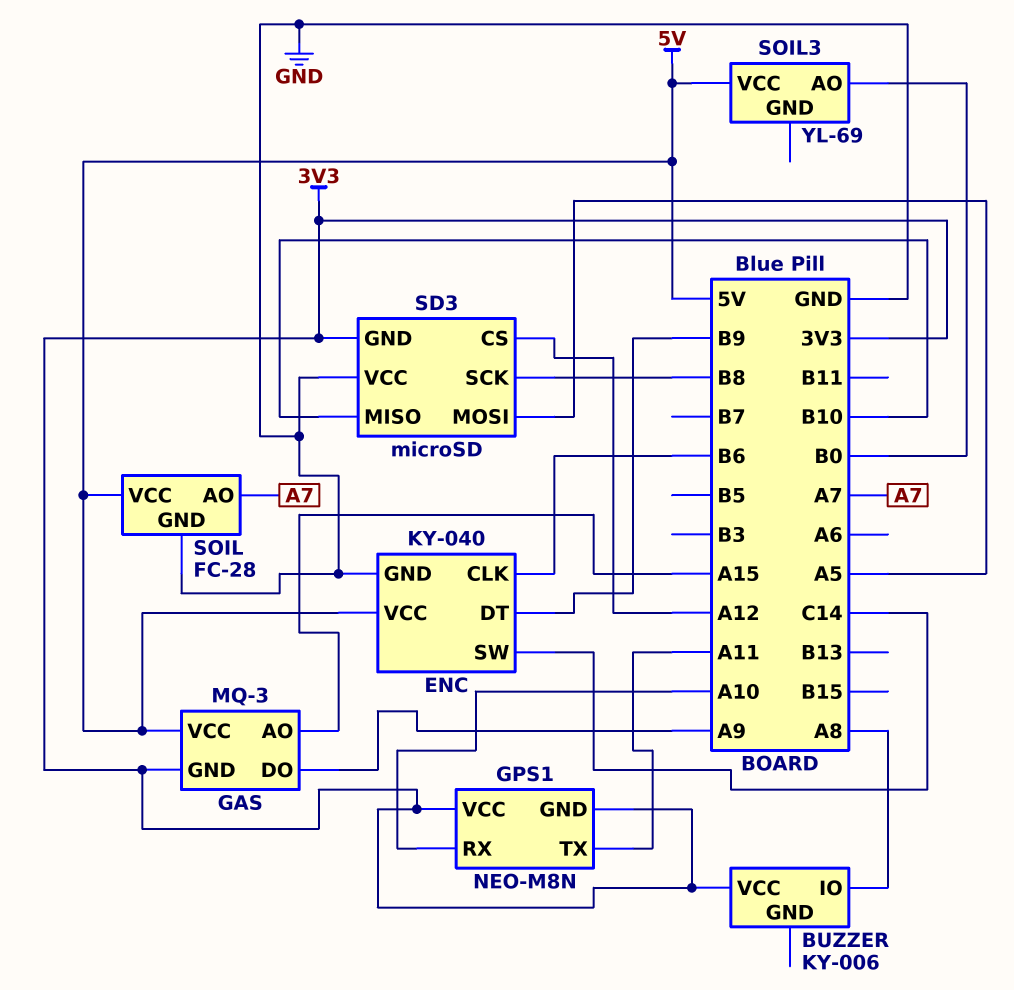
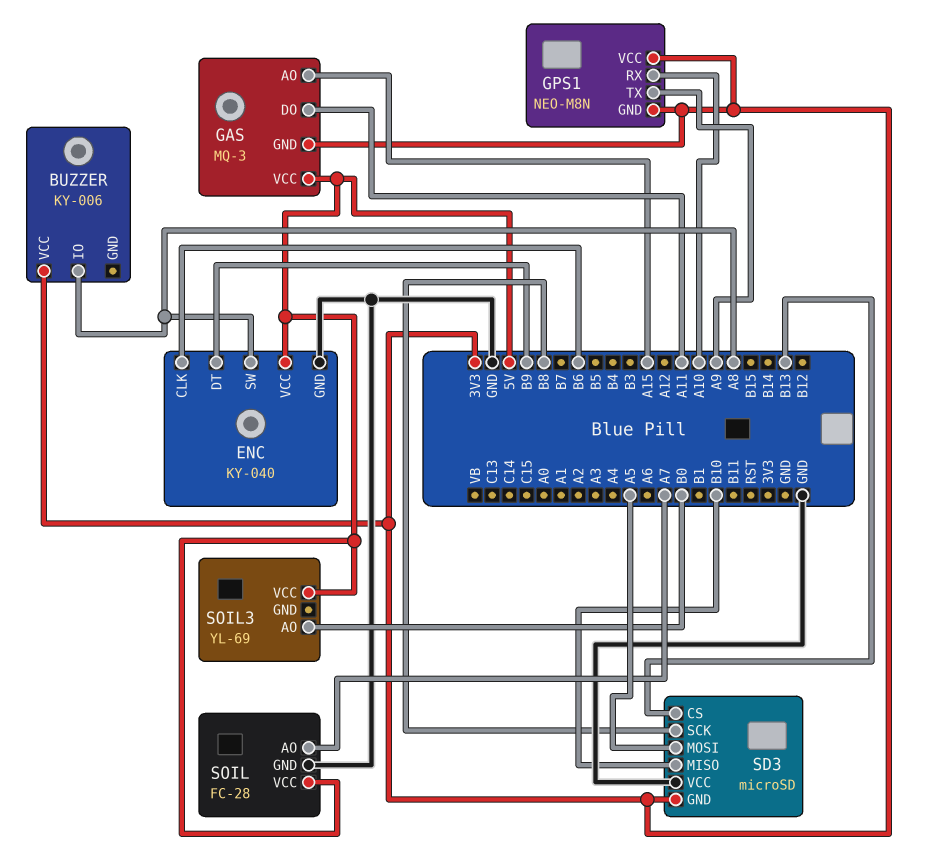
ENC pin SW: C14 -> A8
GAS pin DO: A9 -> A11
GPS1 pin TX: A11 -> A9
SD3 pin CS: A12 -> B13

